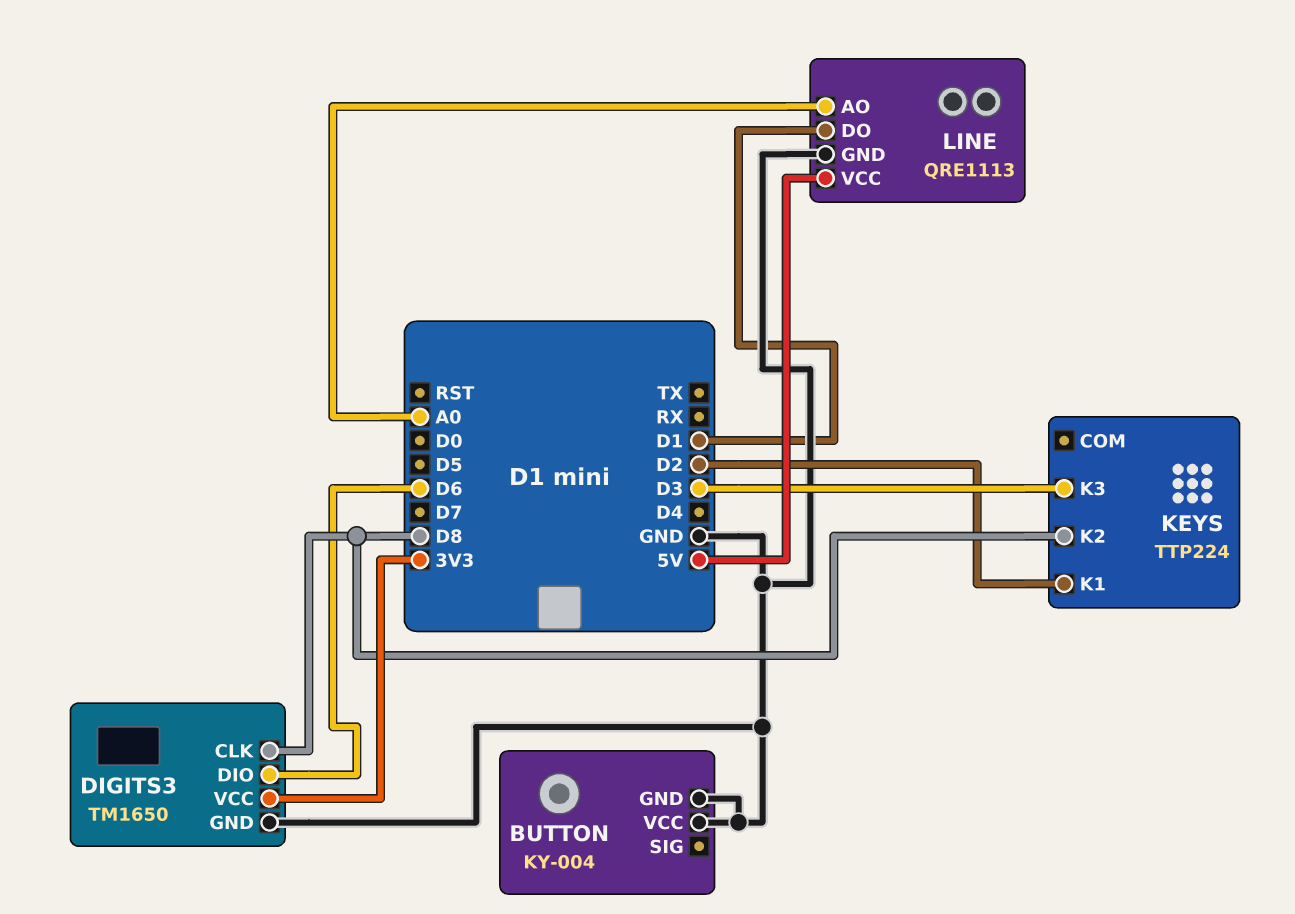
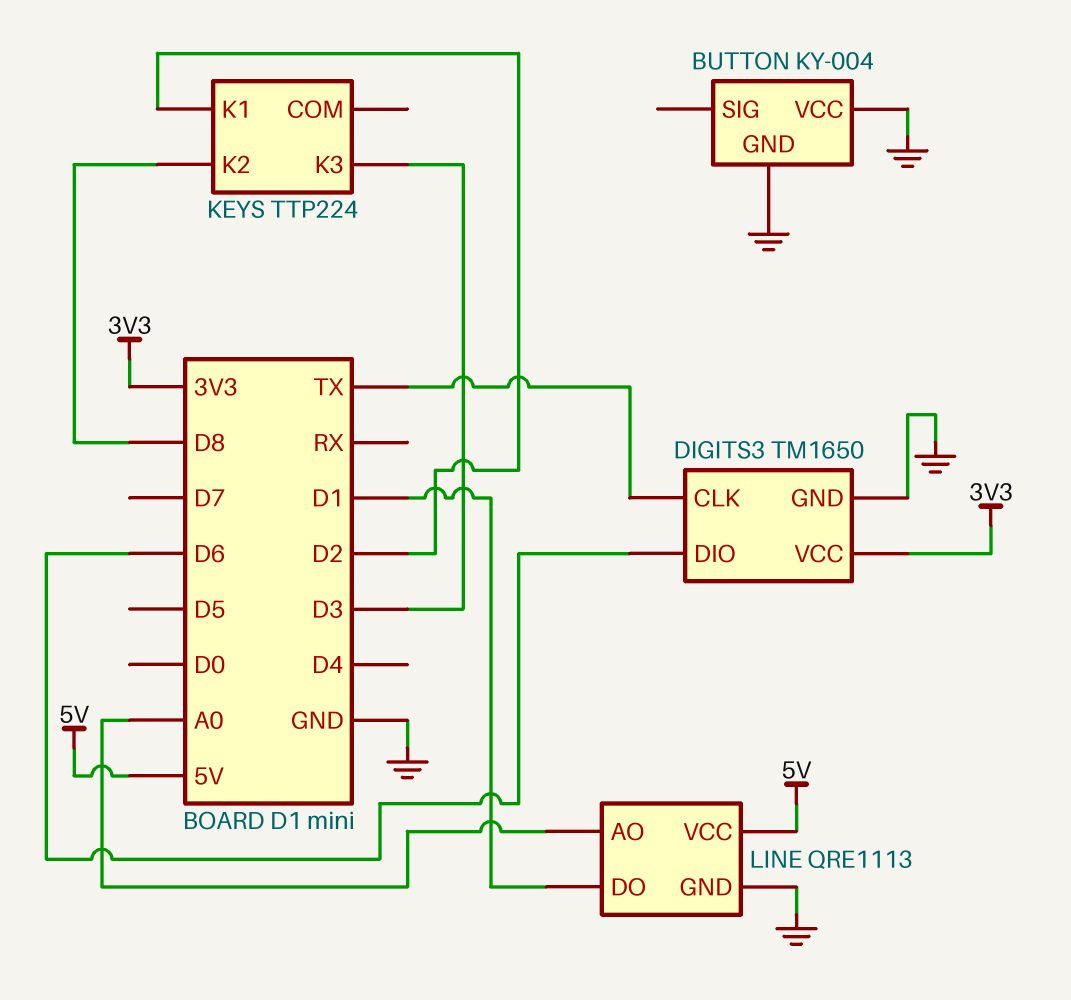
DIGITS3 pin CLK: D8 -> TX

